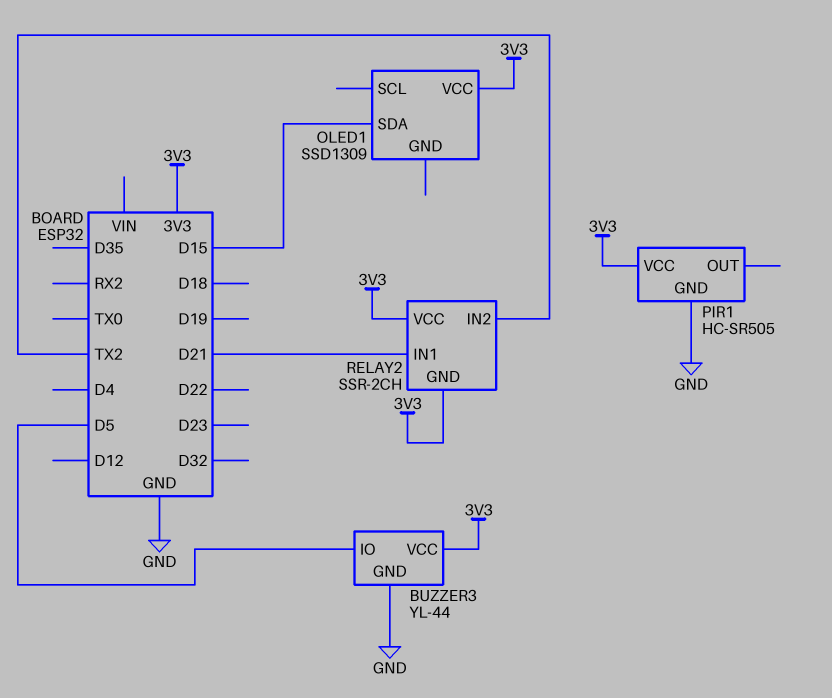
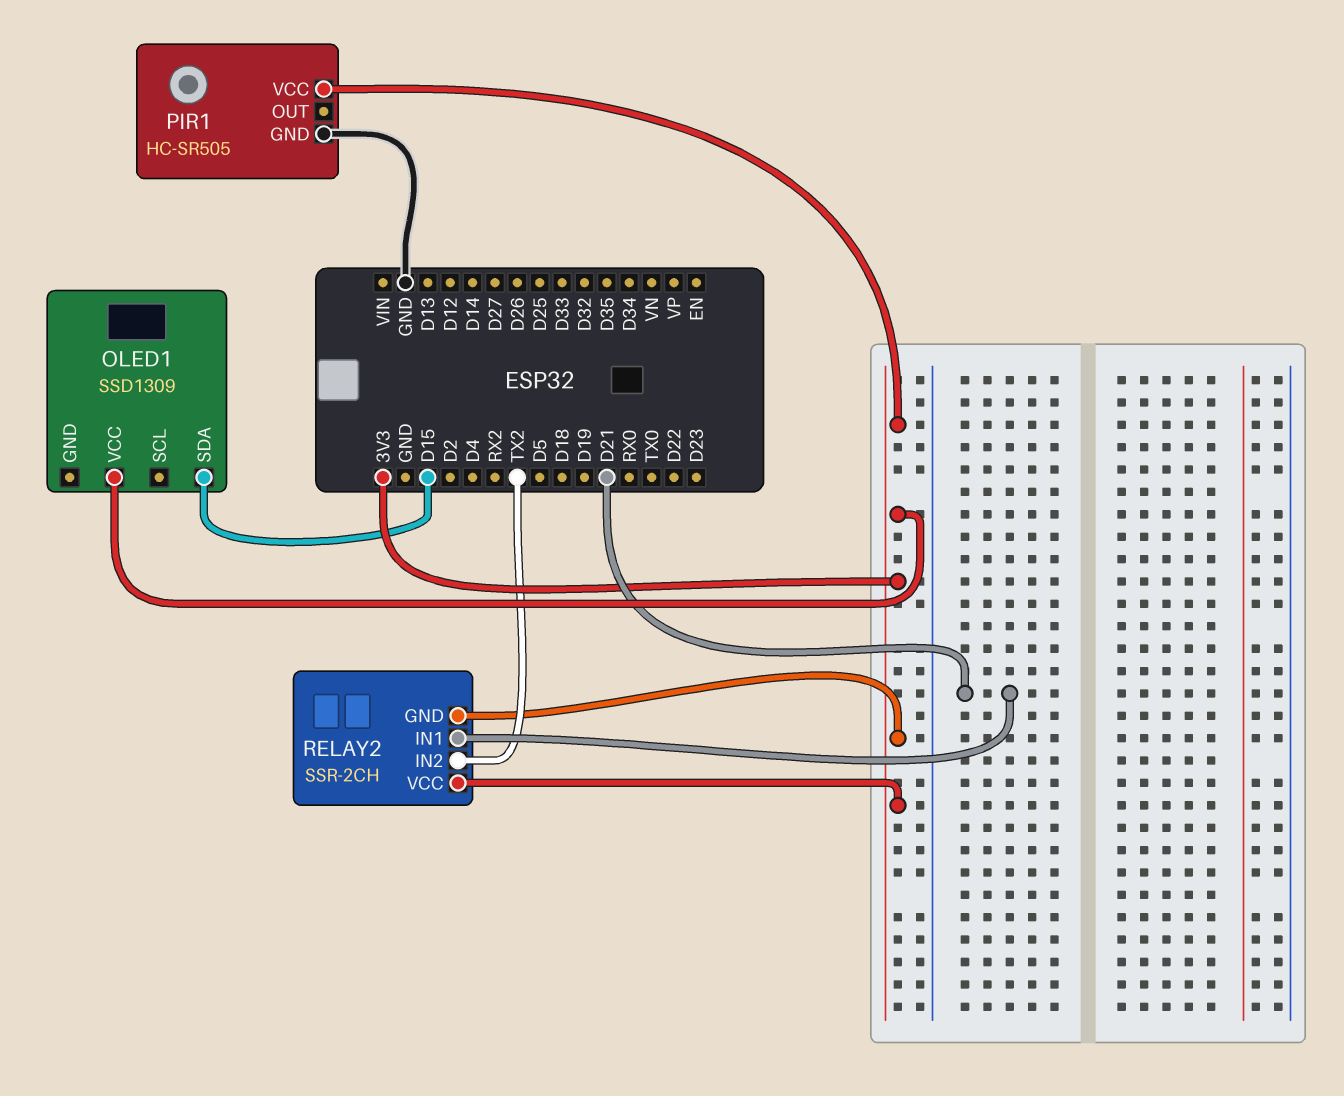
BUZZER3: YL-44 -> none
BUZZER3 pin GND: GND -> none
BUZZER3 pin IO: D5 -> none
BUZZER3 pin VCC: 3V3 -> none

